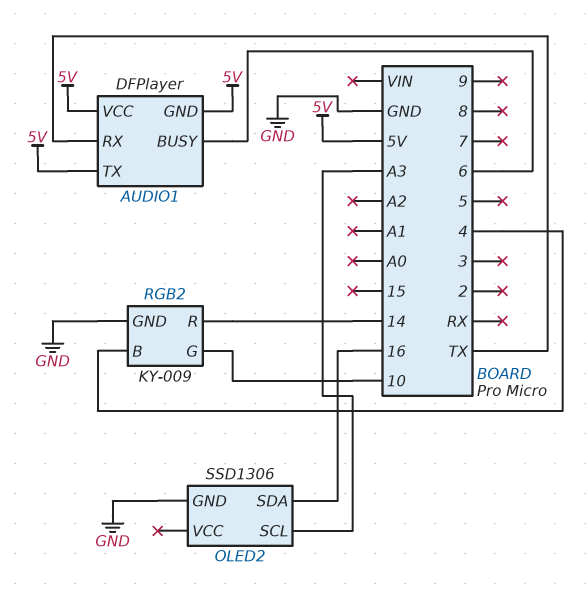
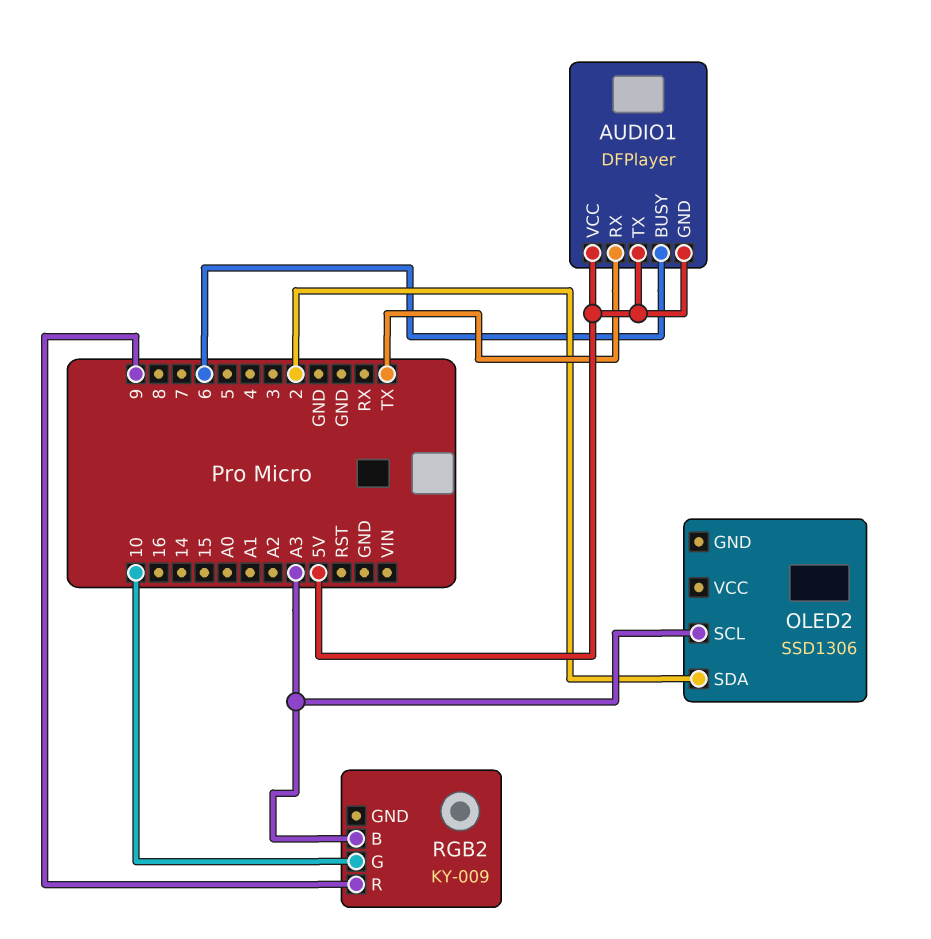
OLED2 pin GND: GND -> none
OLED2 pin SDA: 16 -> 2
RGB2 pin B: 4 -> A3
RGB2 pin GND: GND -> none
RGB2 pin R: 14 -> 9

